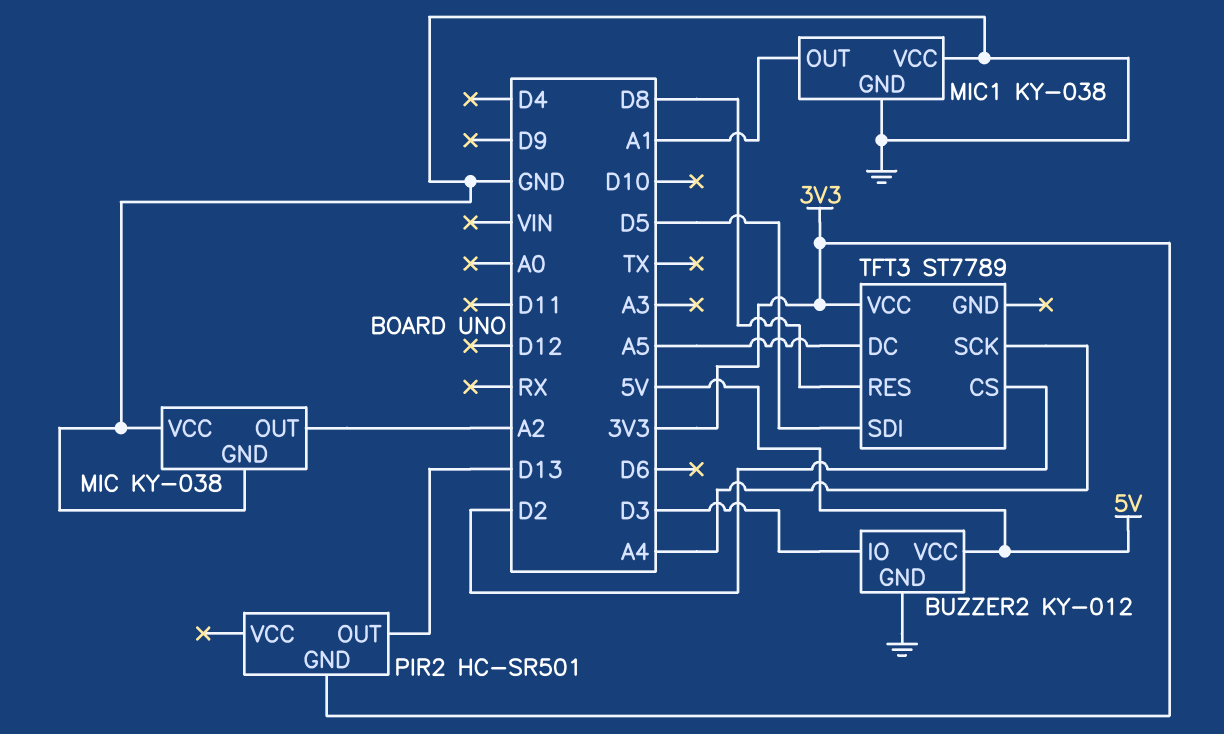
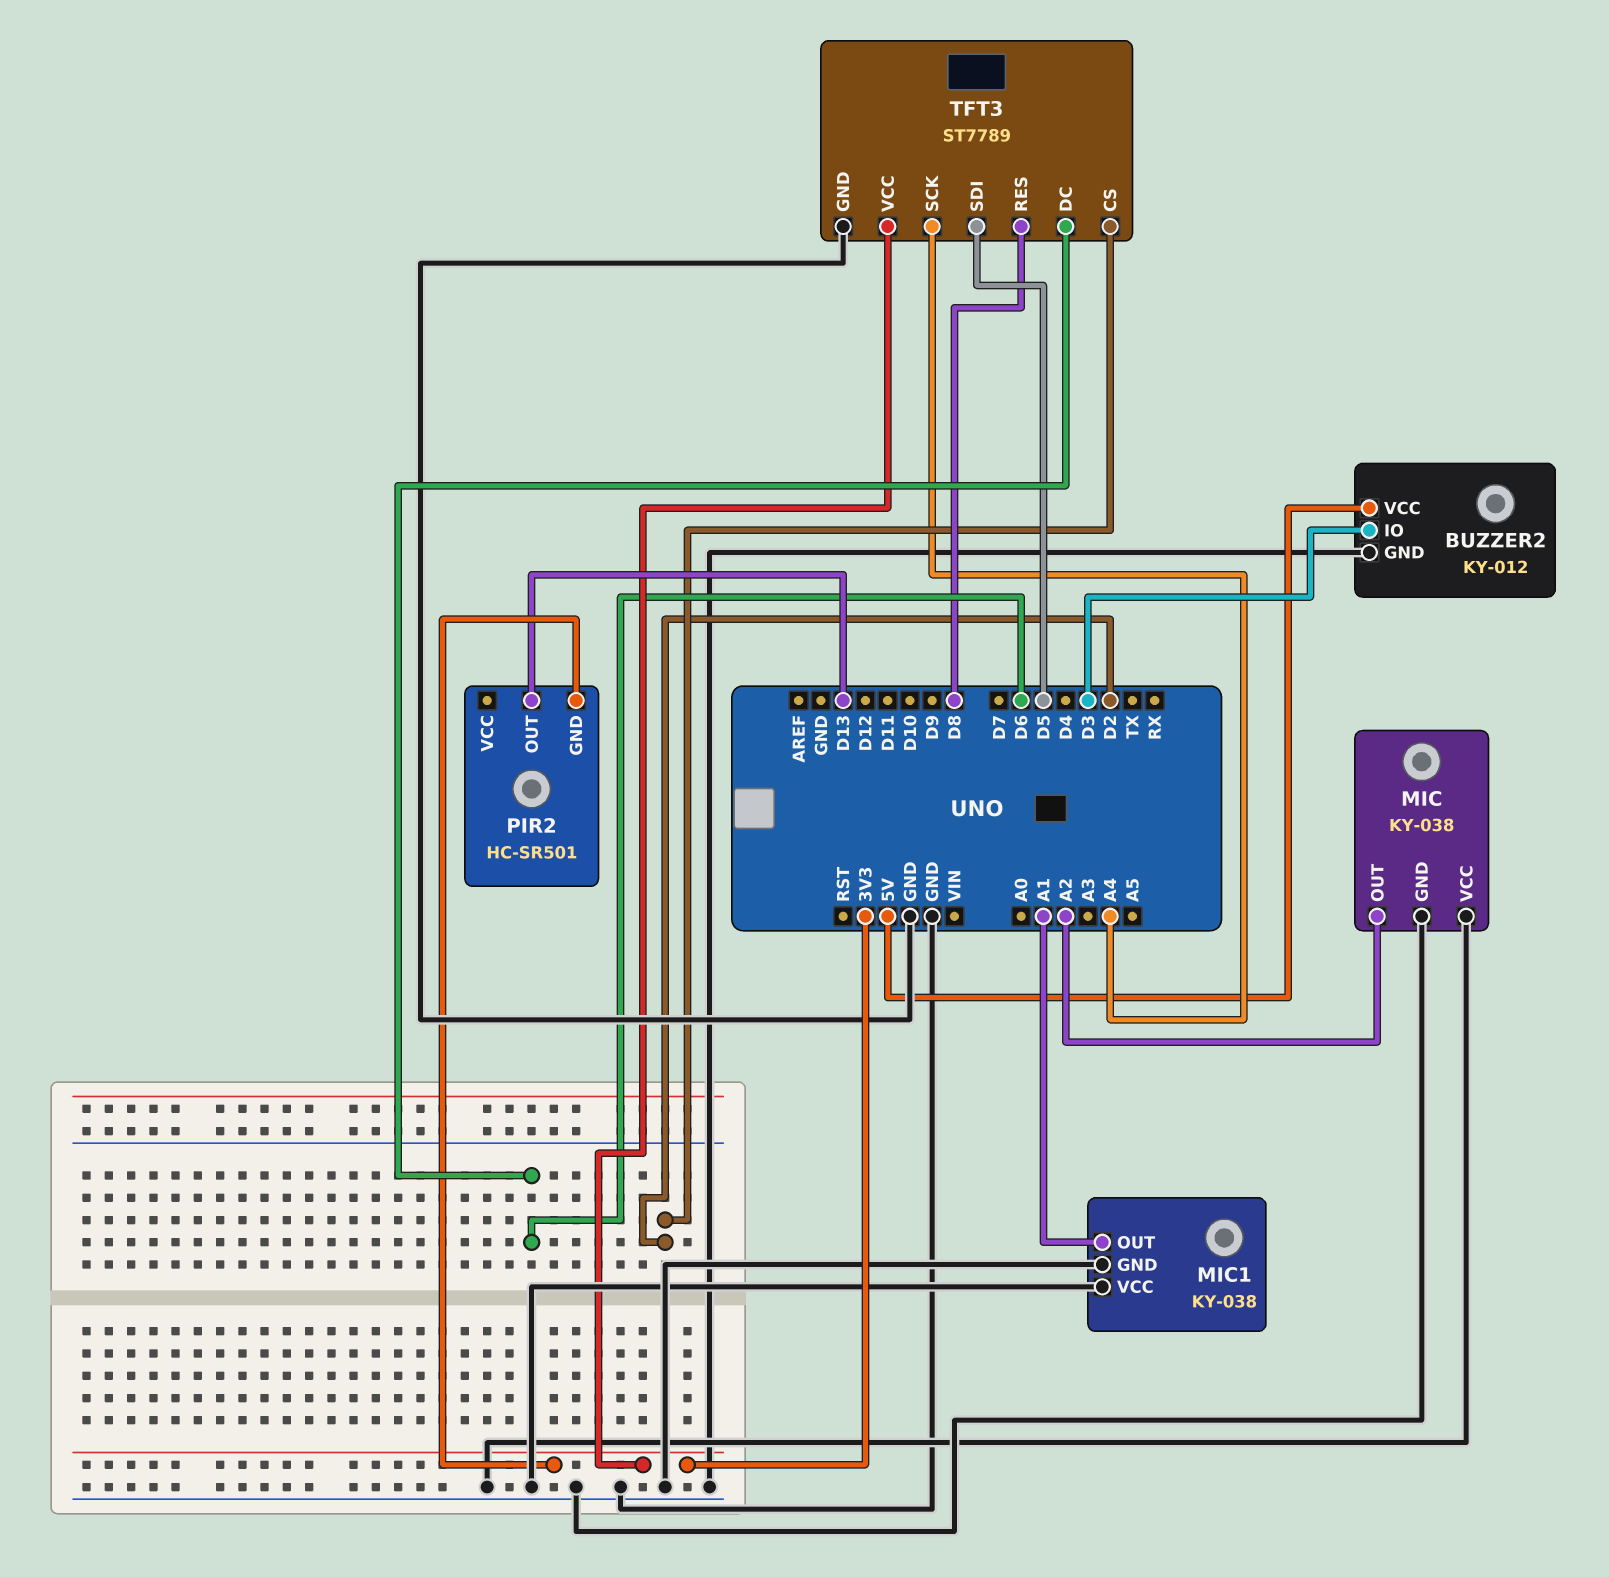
TFT3 pin DC: A5 -> D6
TFT3 pin GND: none -> GND

